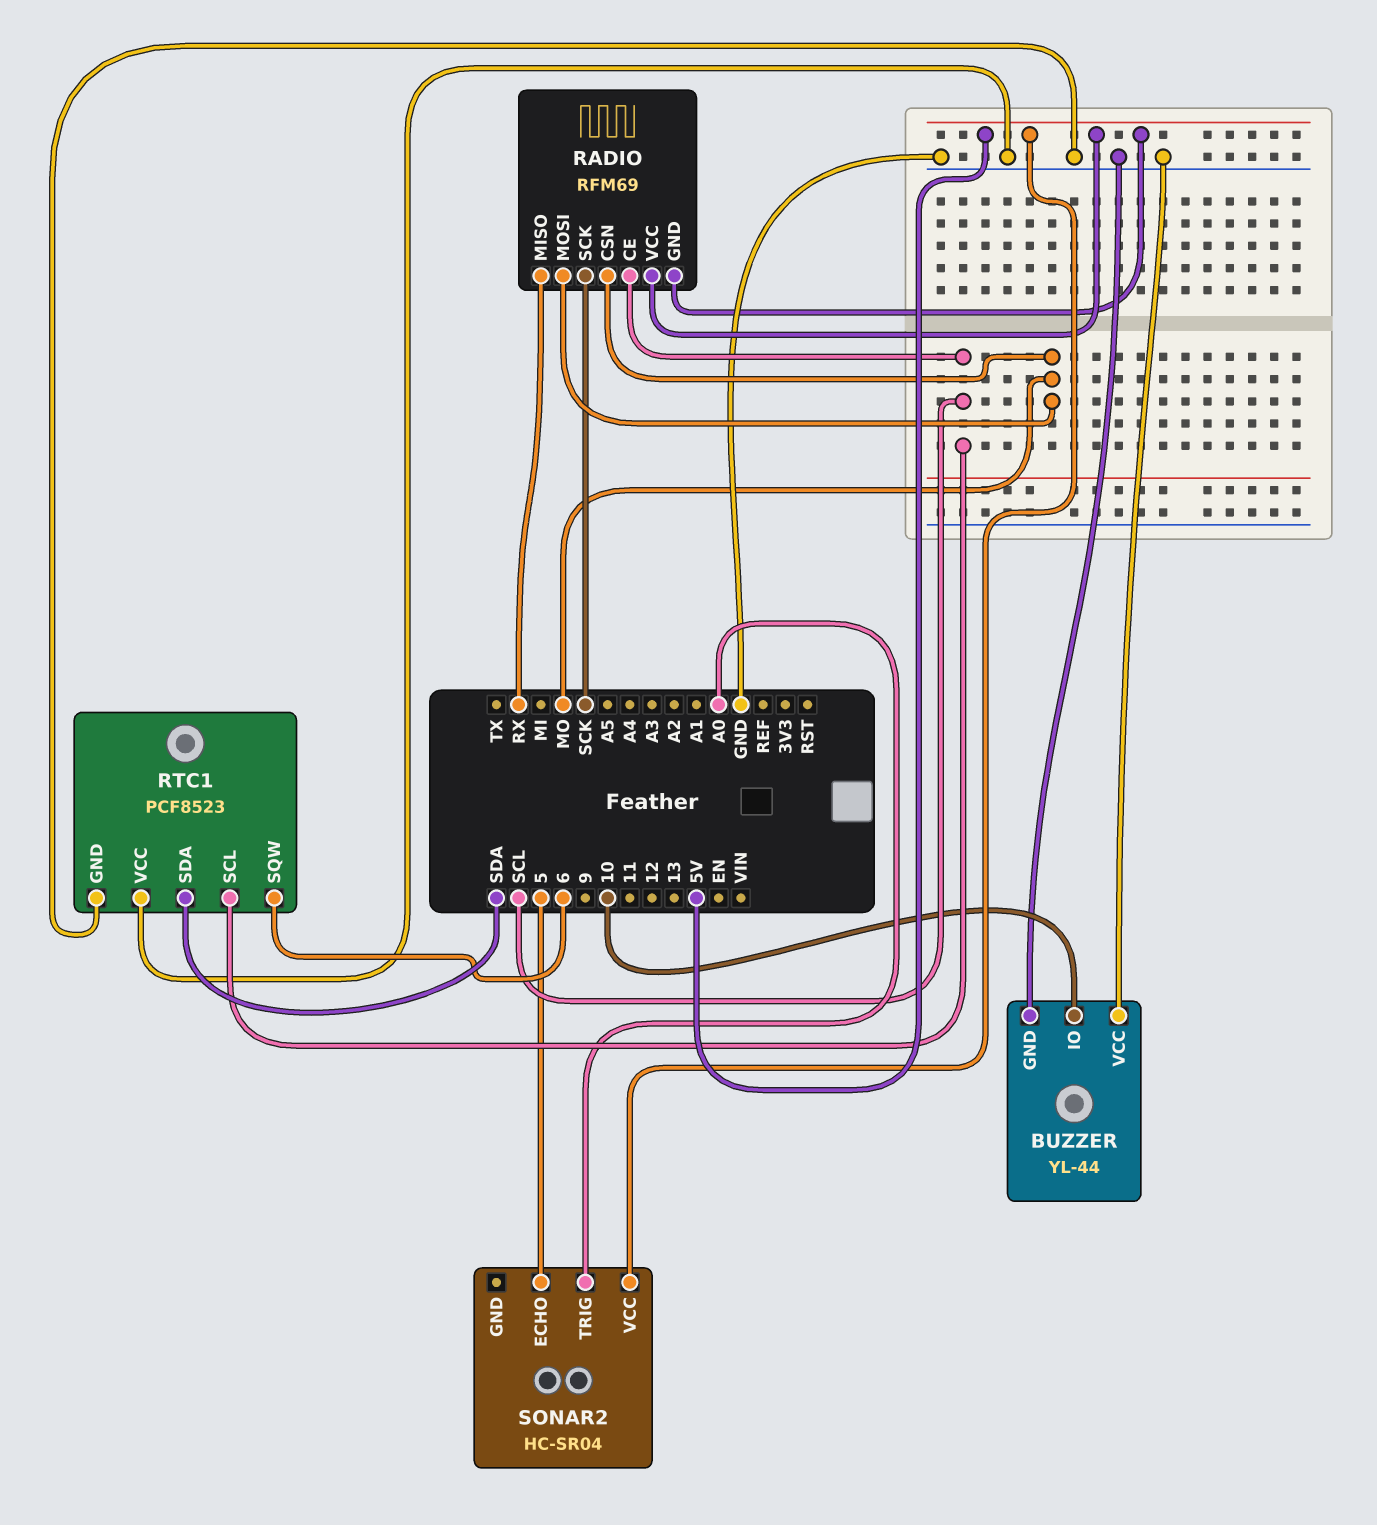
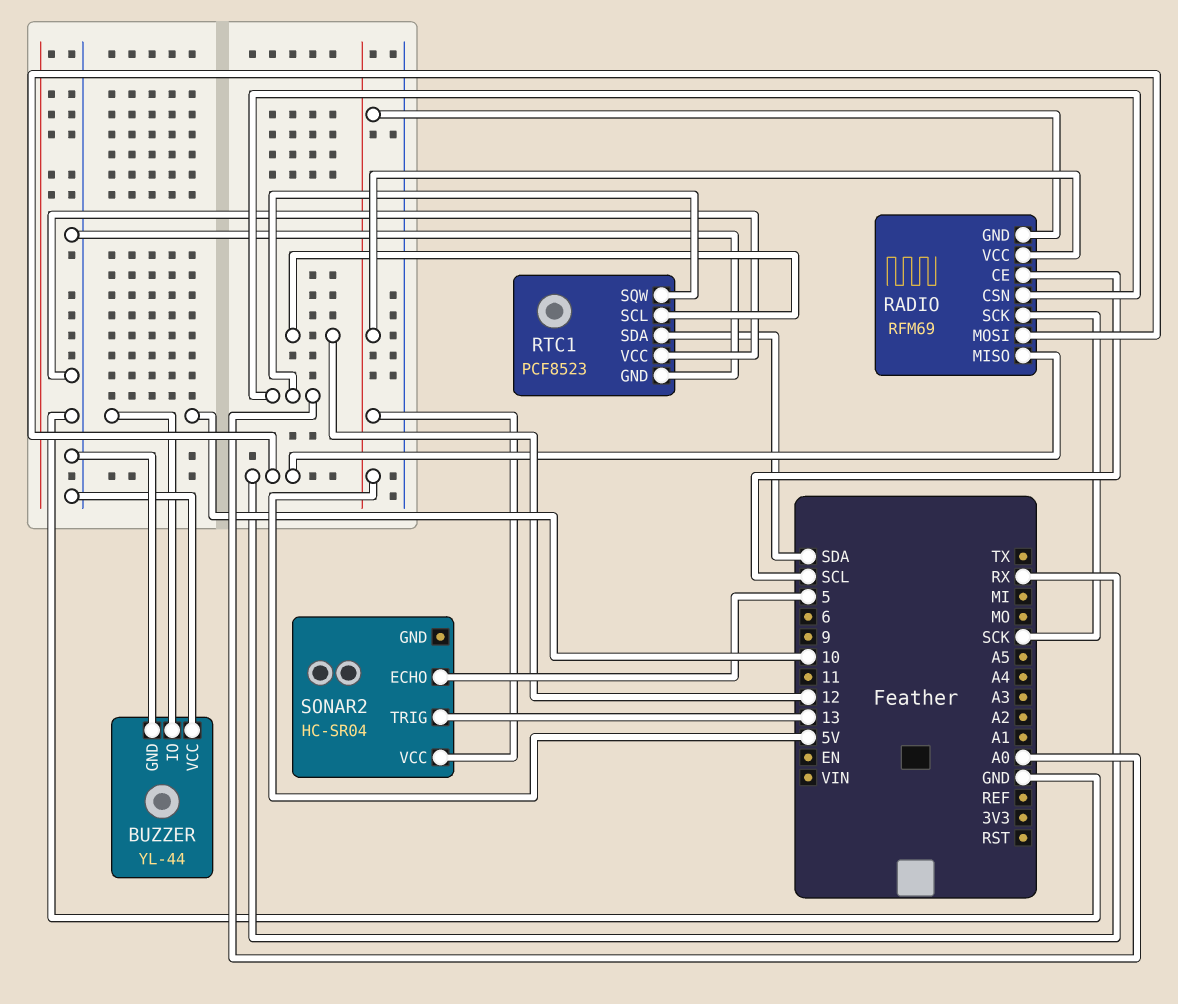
RADIO pin CSN: MO -> A0
RADIO pin MOSI: MO -> RX
RTC1 pin SCL: SCL -> 12
RTC1 pin SQW: 6 -> A0
SONAR2 pin TRIG: A0 -> 13

